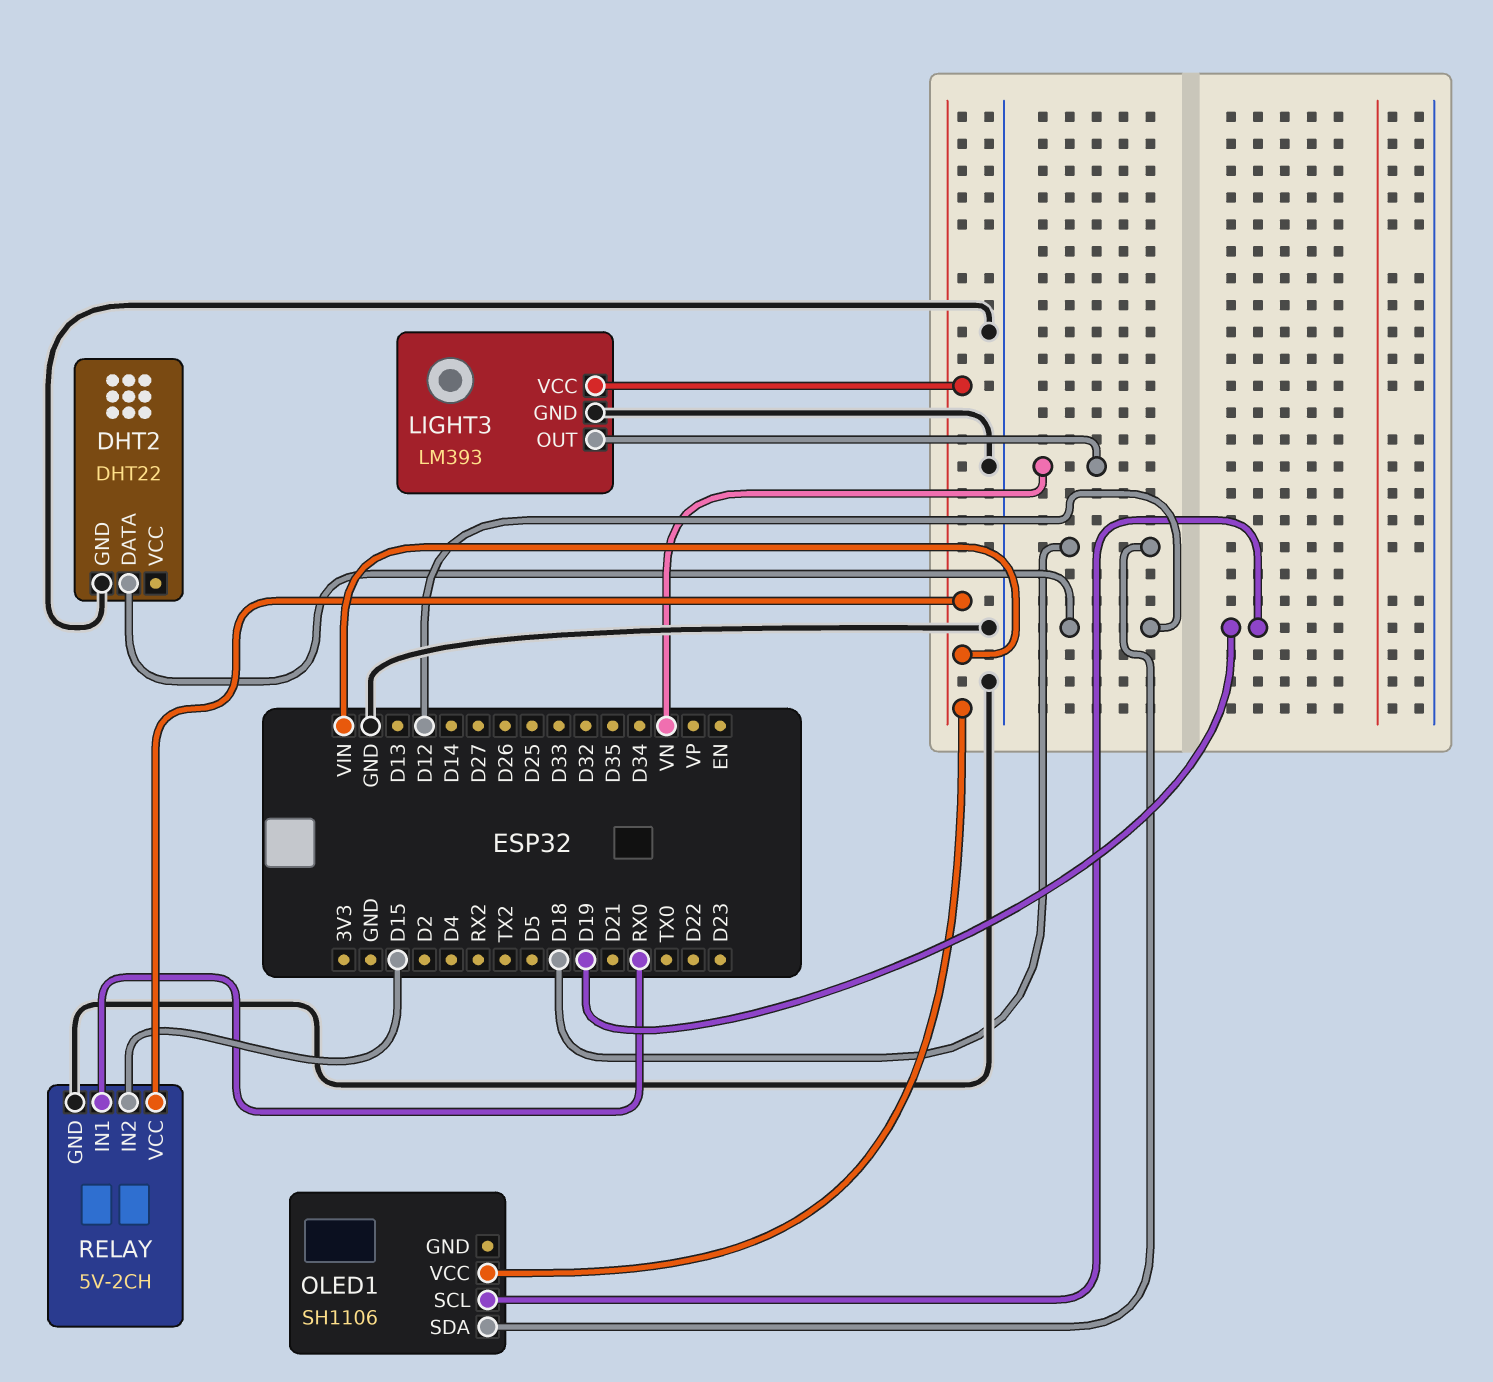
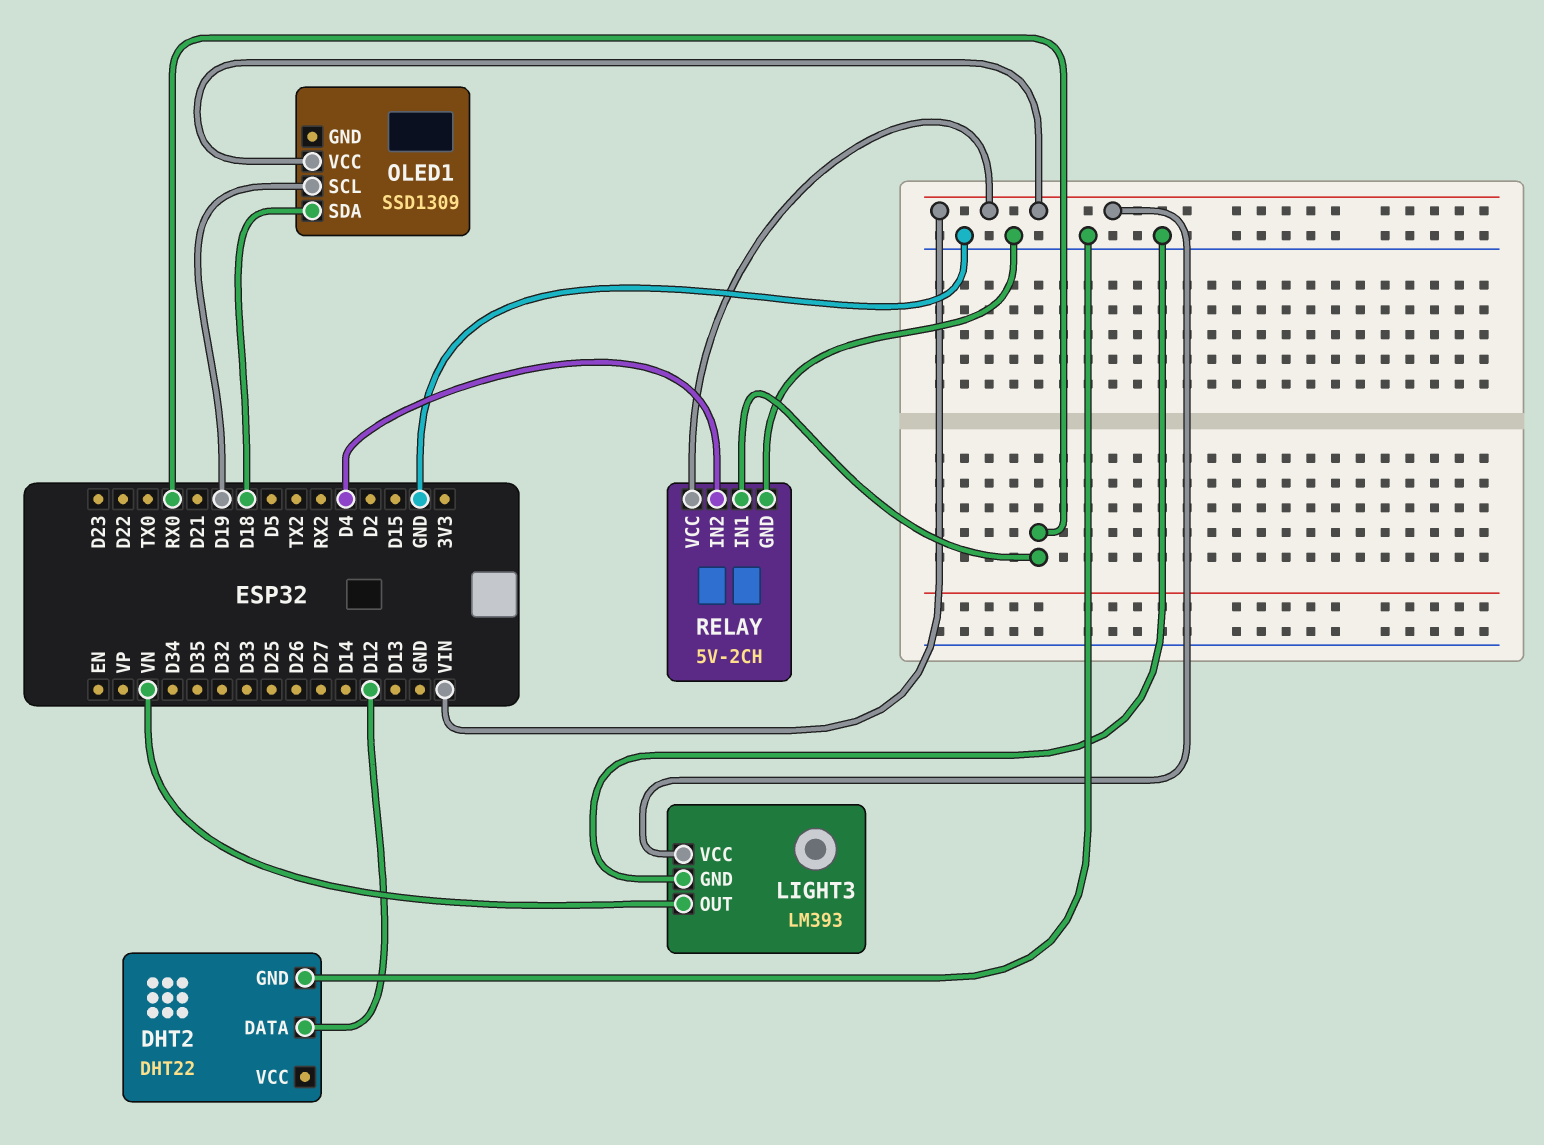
OLED1: SH1106 -> SSD1309
RELAY pin IN2: D15 -> D4

